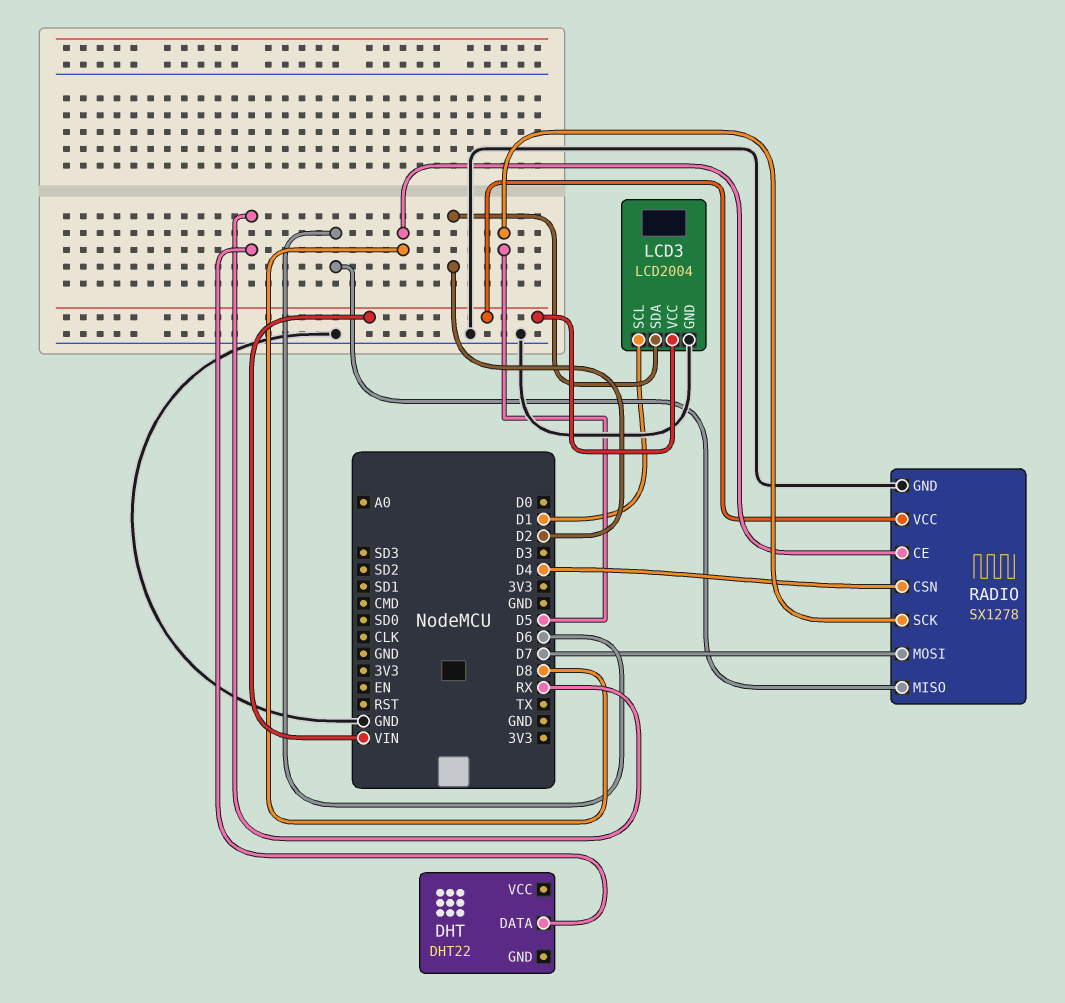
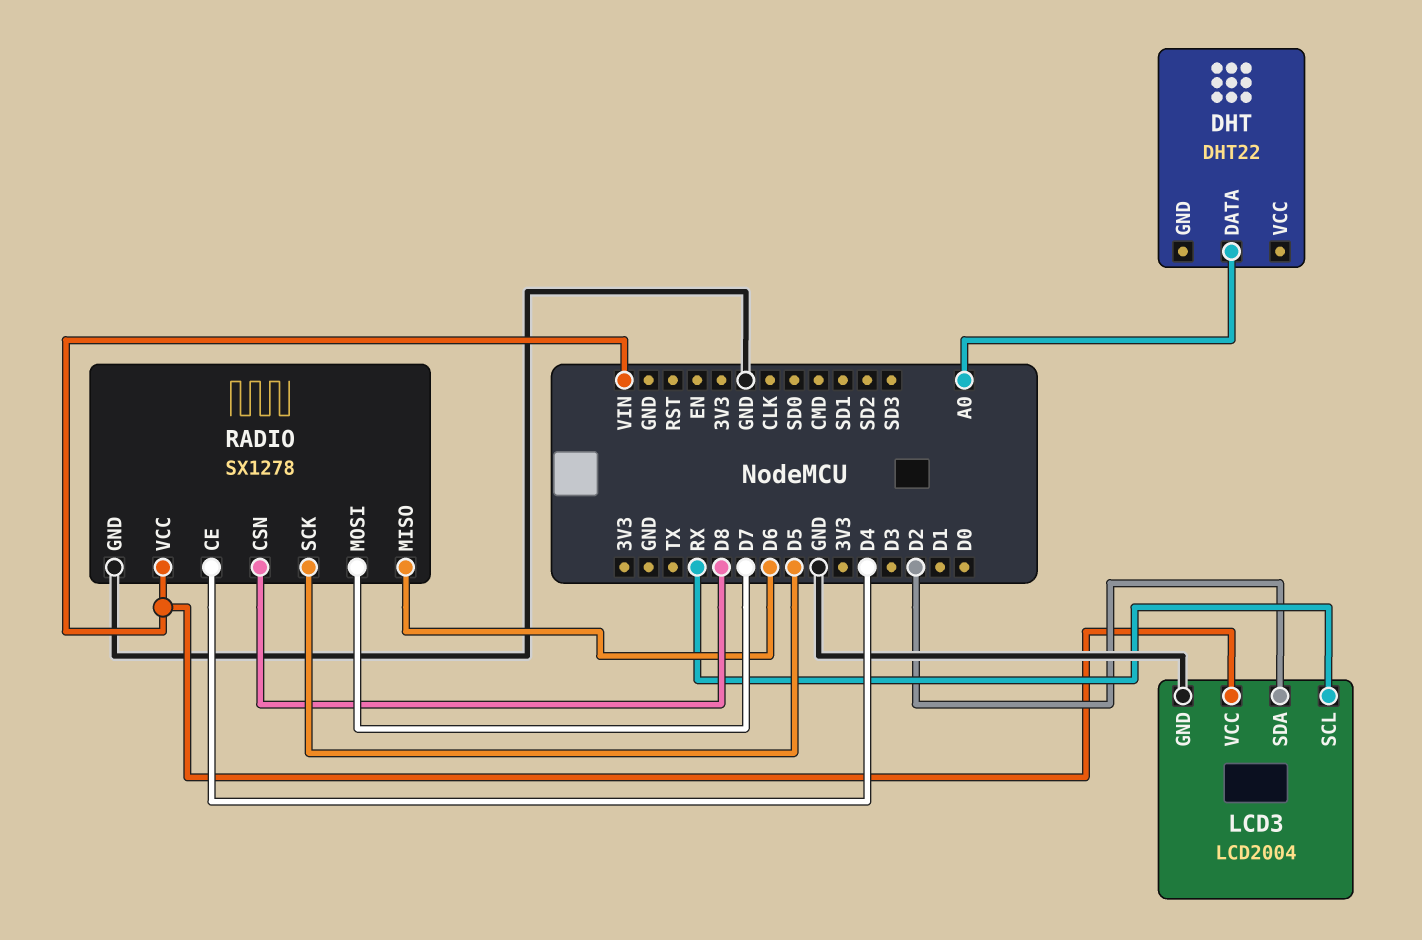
DHT pin DATA: RX -> A0
LCD3 pin SCL: D1 -> RX
RADIO pin CE: D8 -> D4
RADIO pin CSN: D4 -> D8

